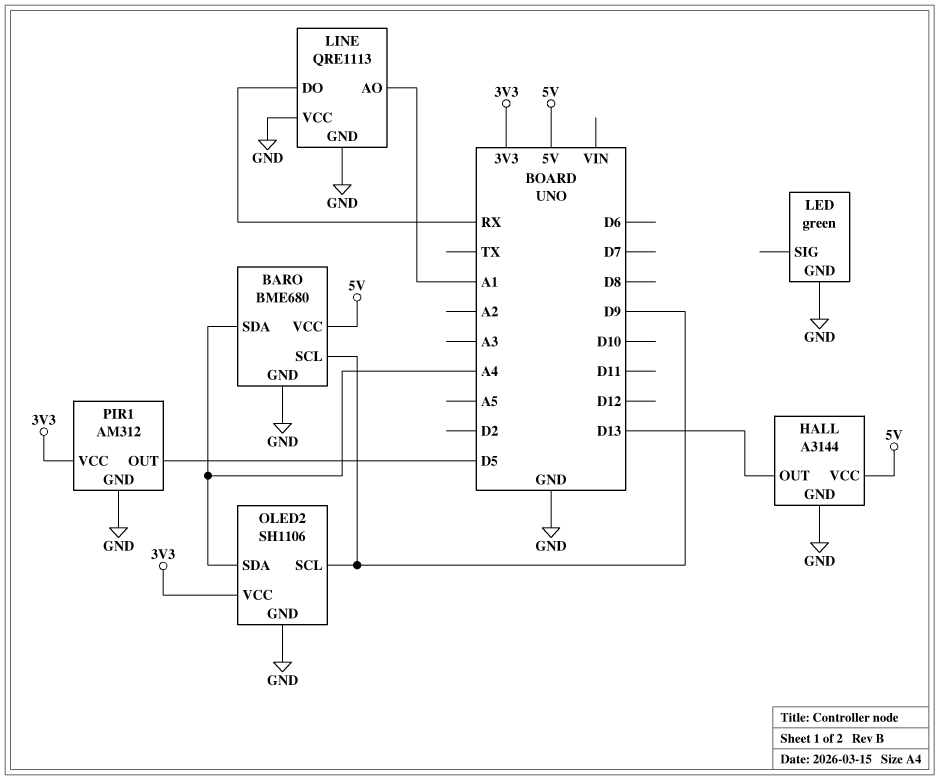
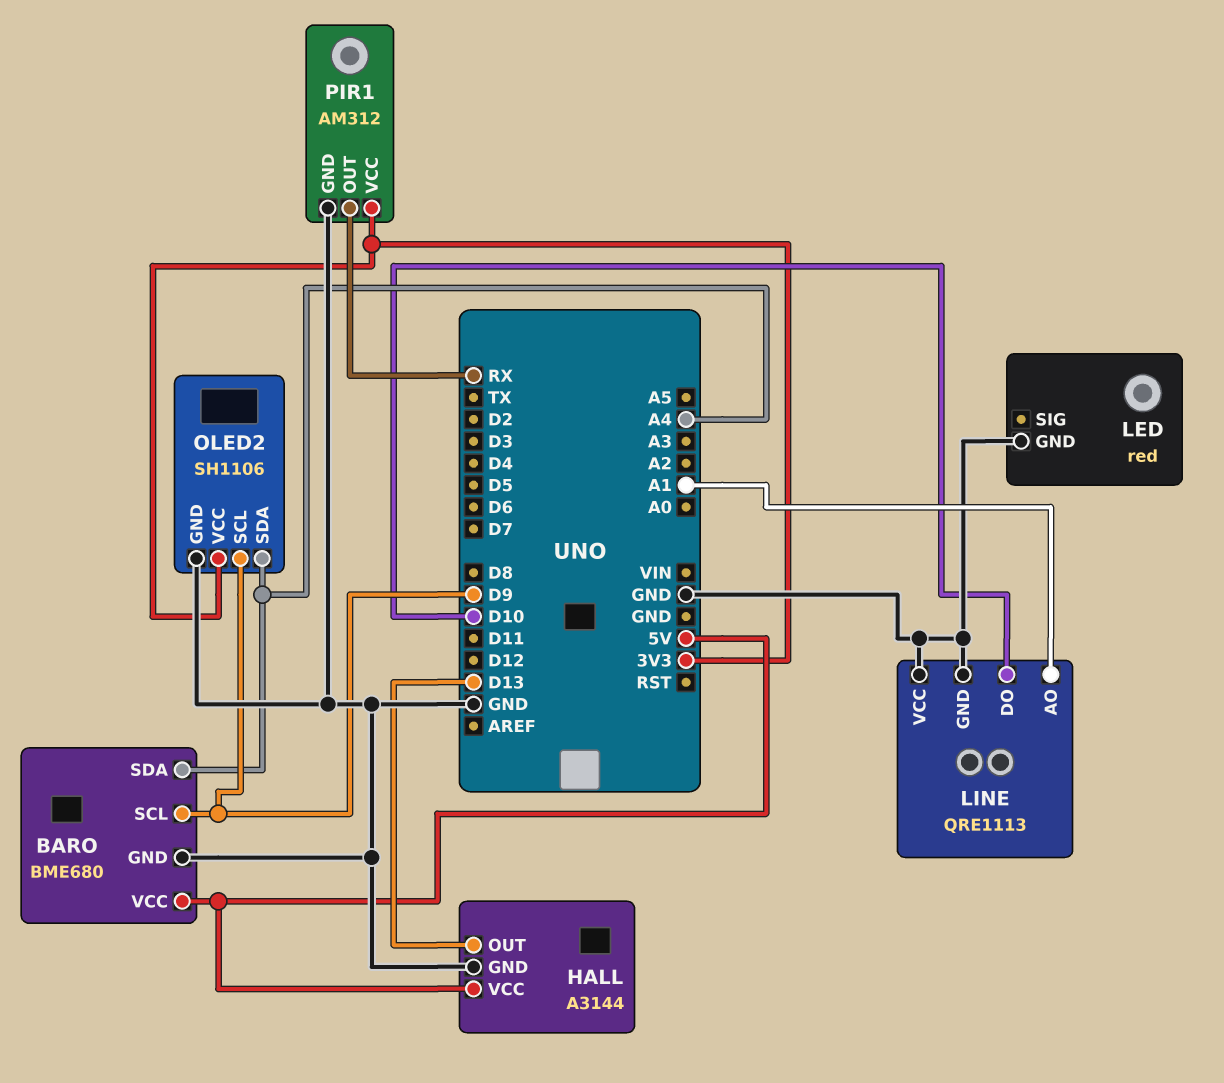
LED: green -> red
LINE pin DO: RX -> D10
PIR1 pin OUT: D5 -> RX

